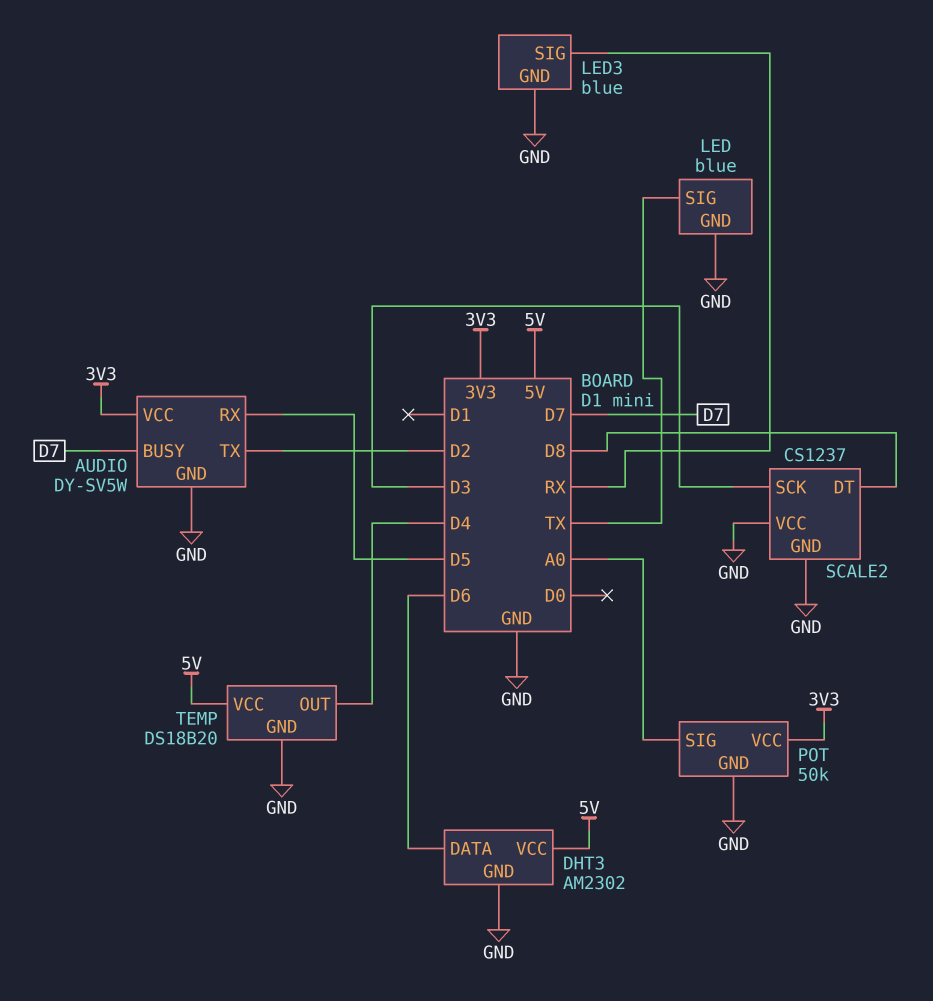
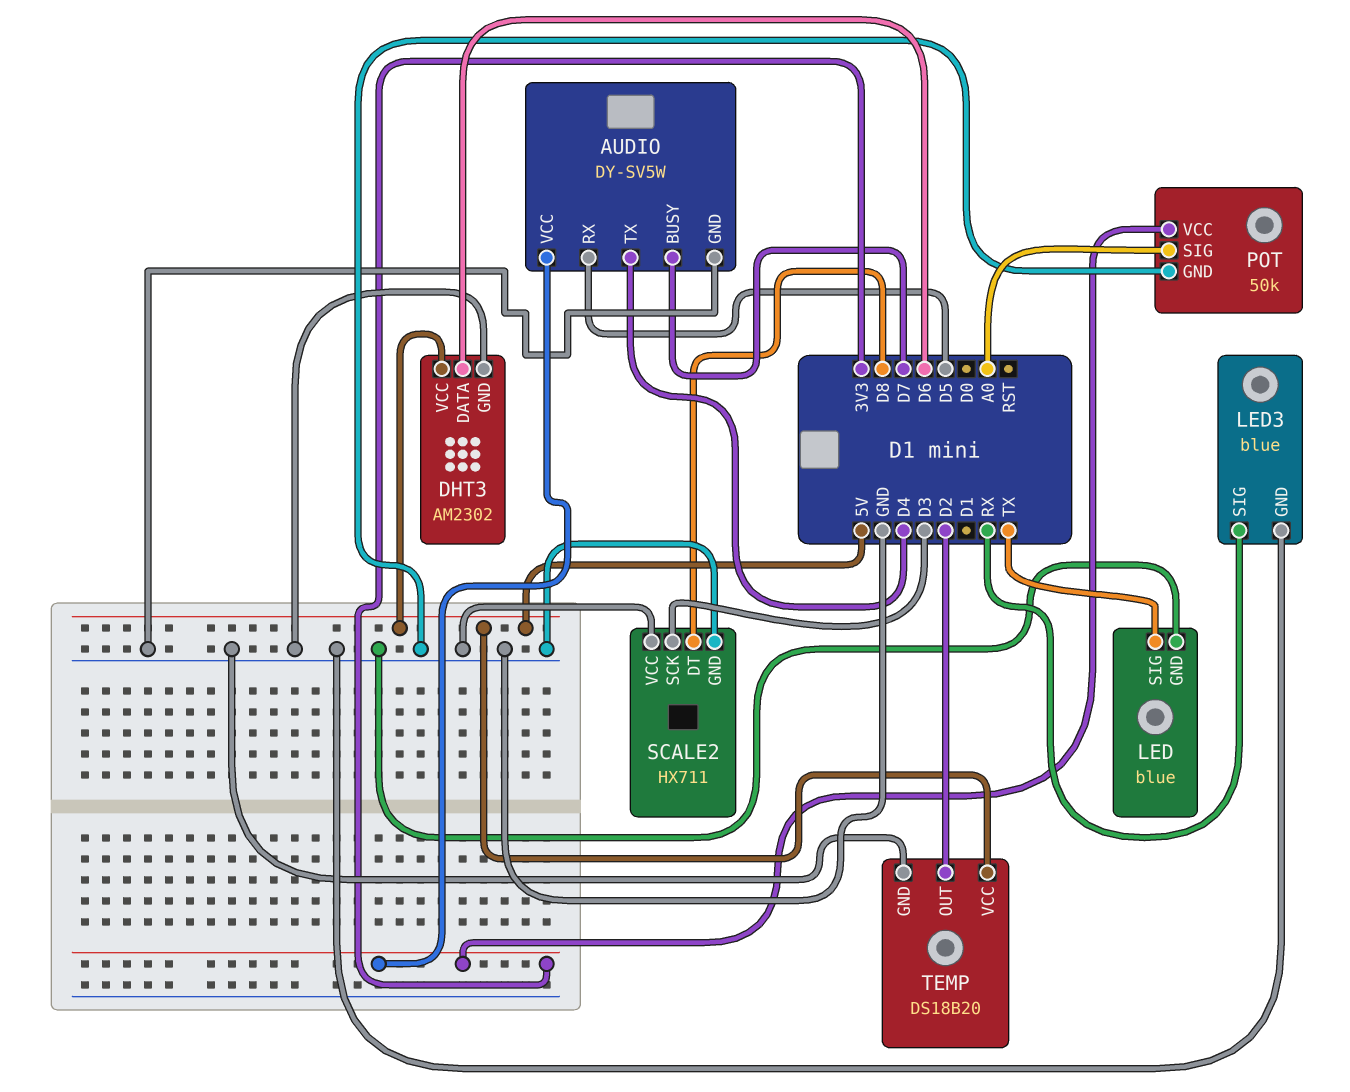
AUDIO pin TX: D2 -> D4
SCALE2: CS1237 -> HX711
TEMP pin OUT: D4 -> D2

